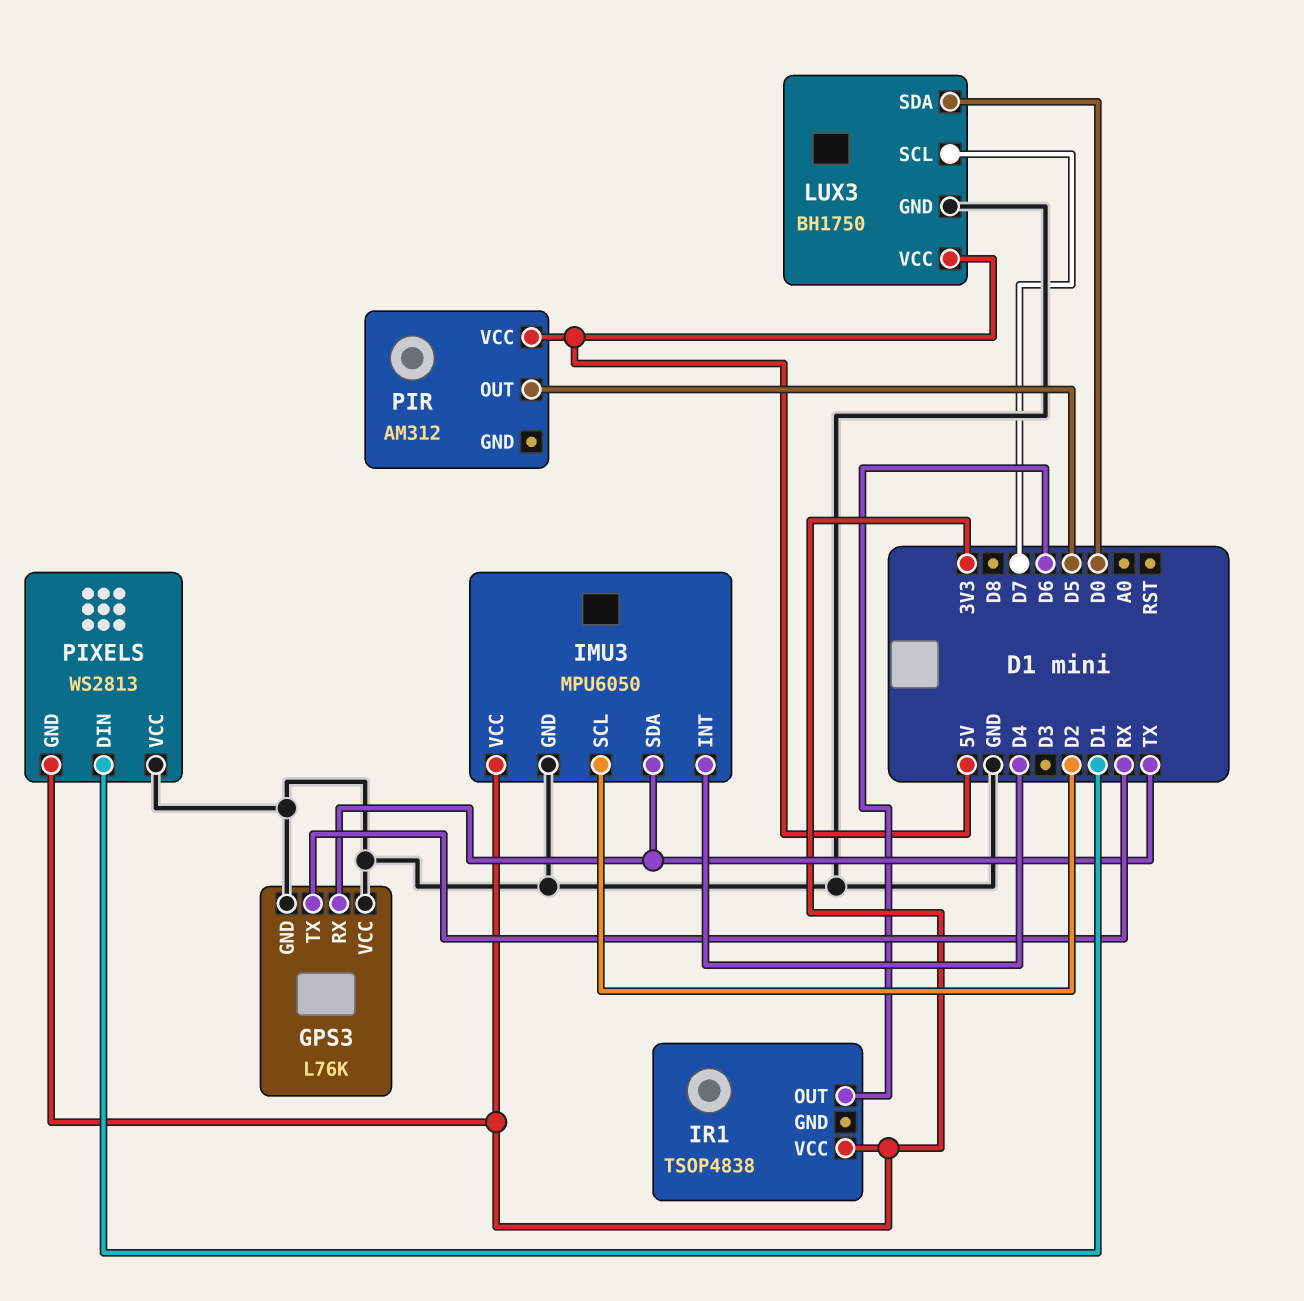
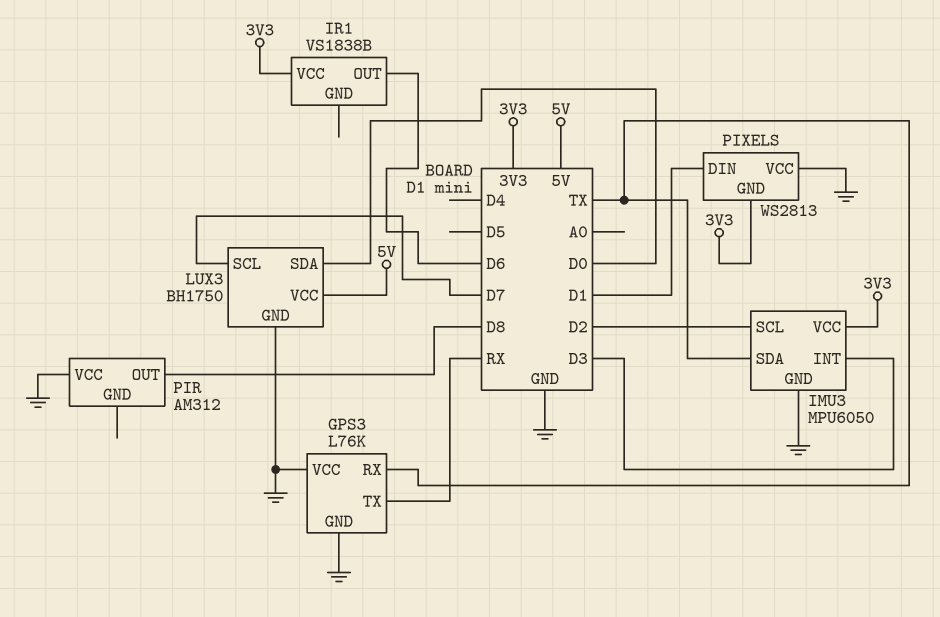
IMU3 pin INT: D4 -> D3
IR1: TSOP4838 -> VS1838B
PIR pin OUT: D5 -> D8
PIR pin VCC: 5V -> GND

